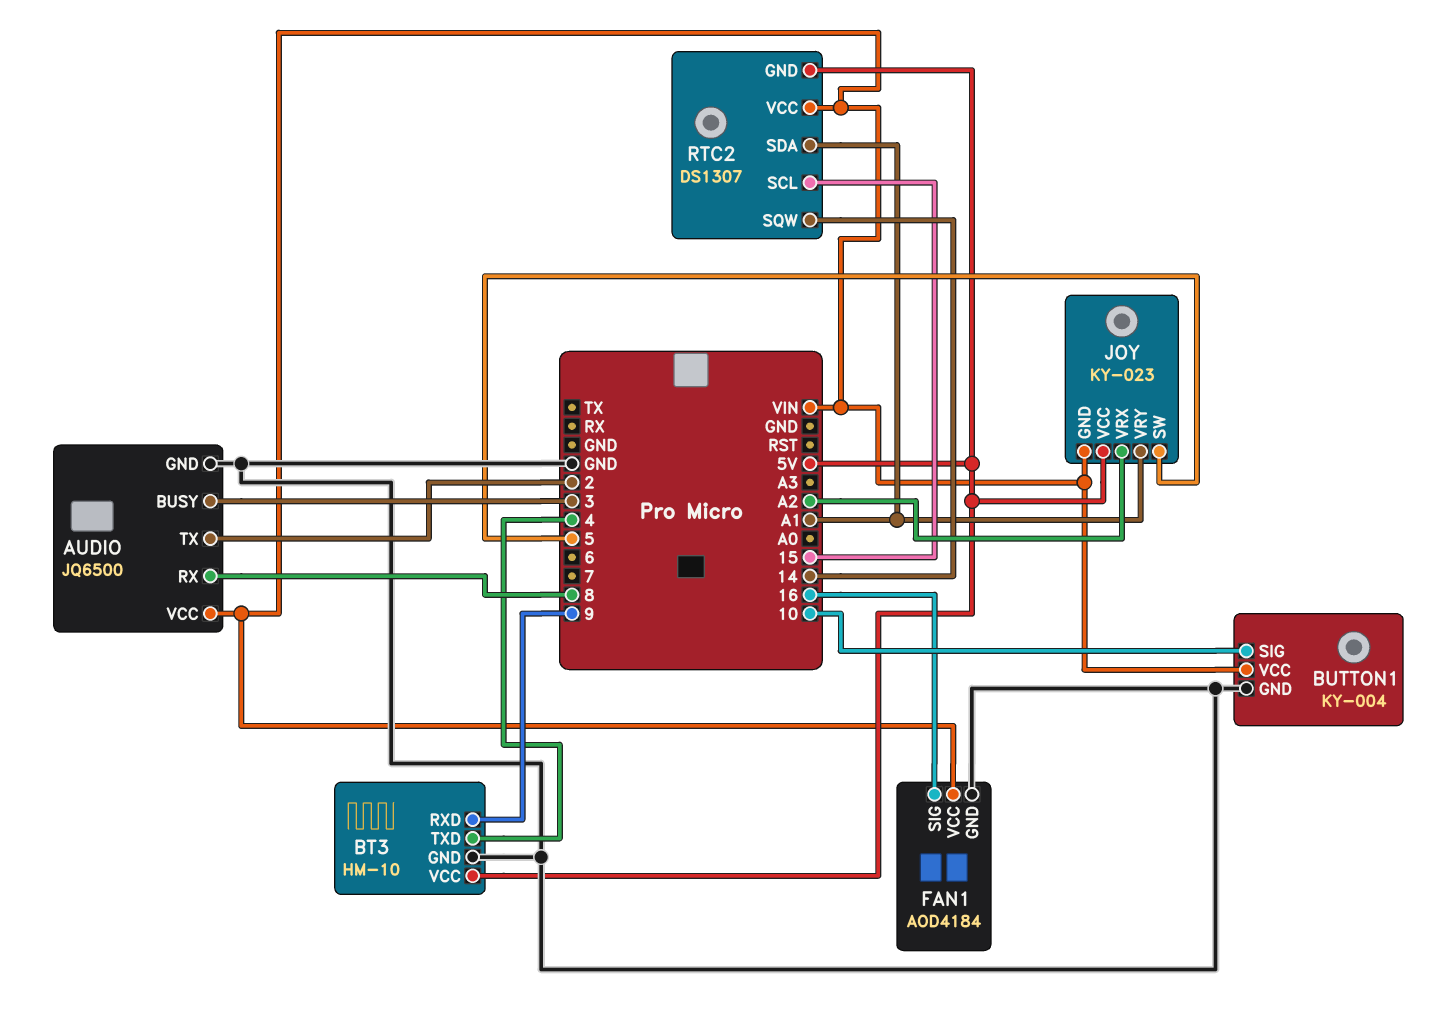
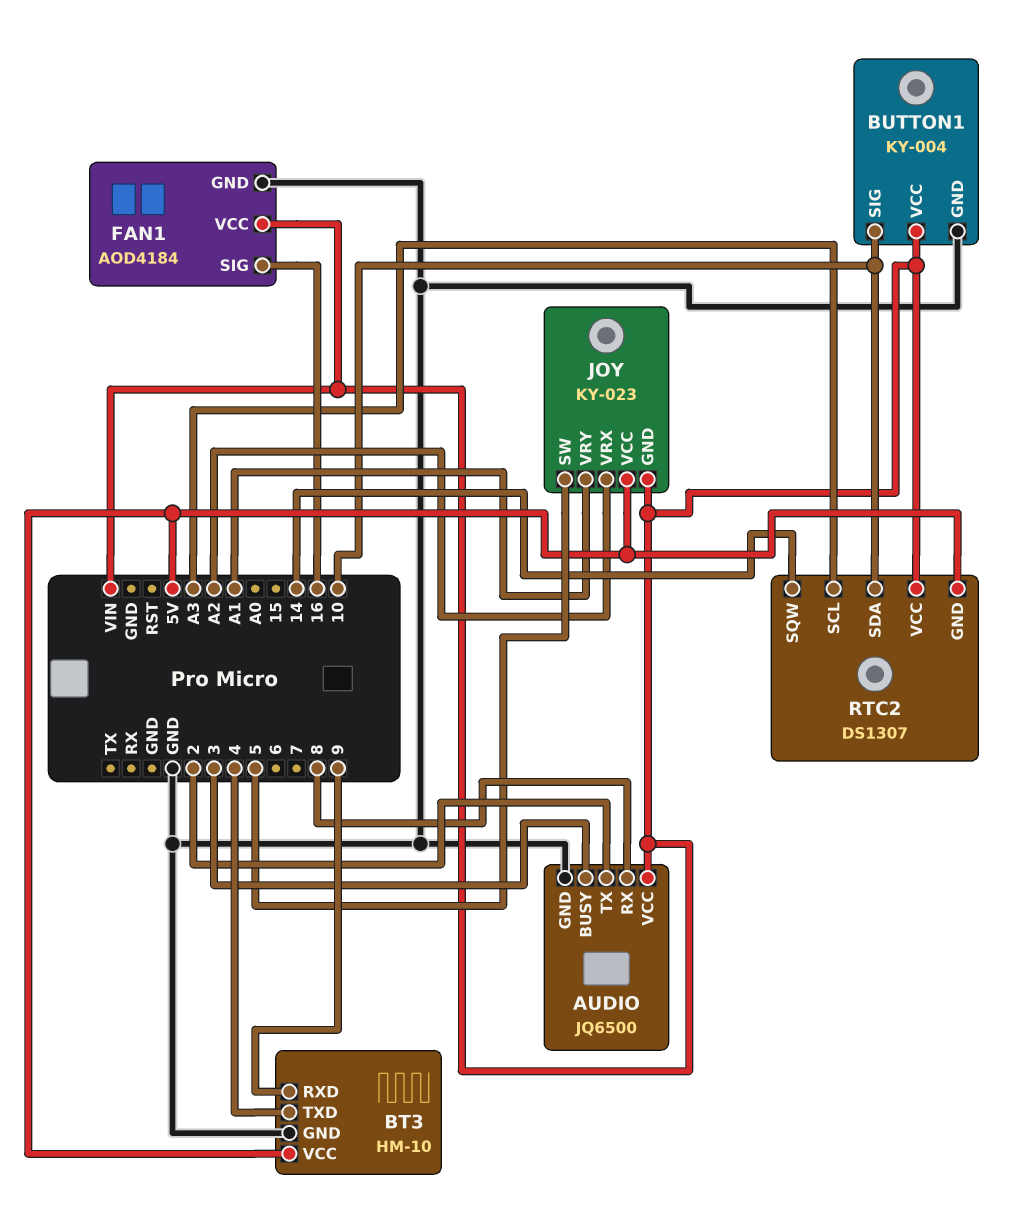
RTC2 pin SCL: 15 -> A3
RTC2 pin SDA: A1 -> 10

